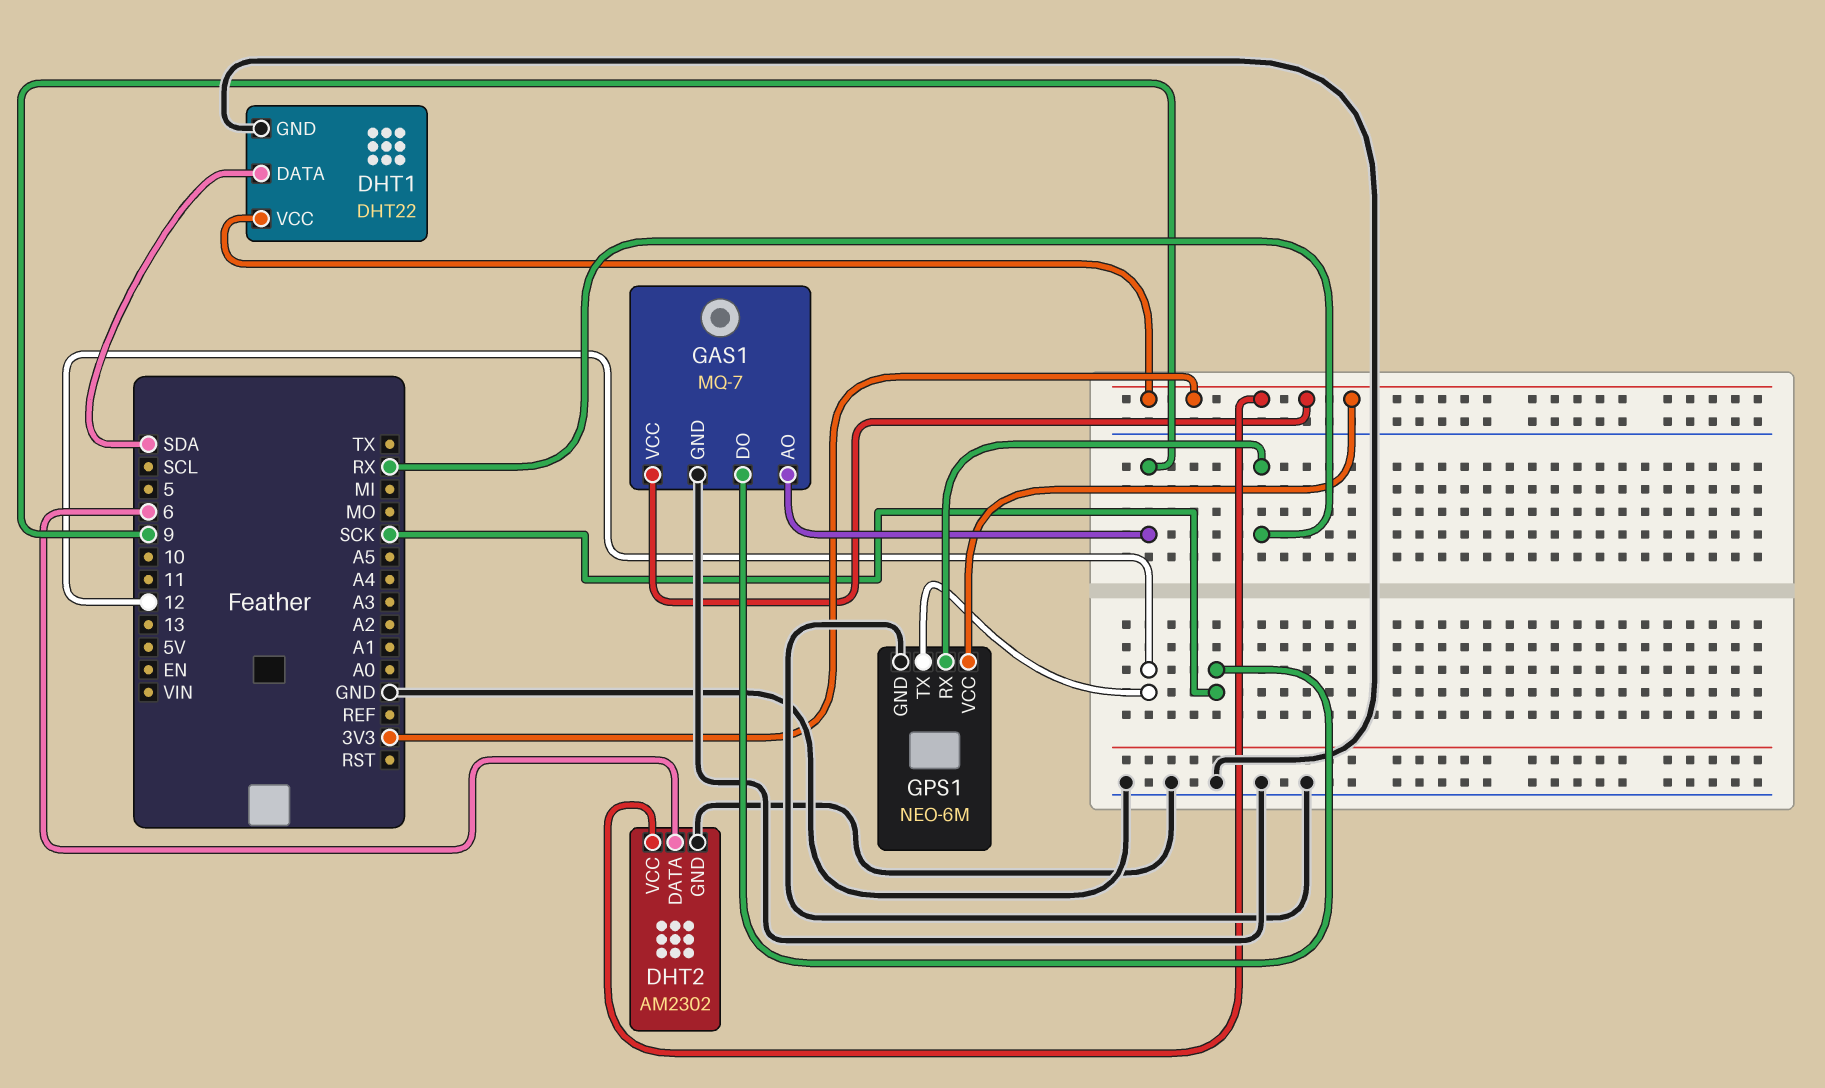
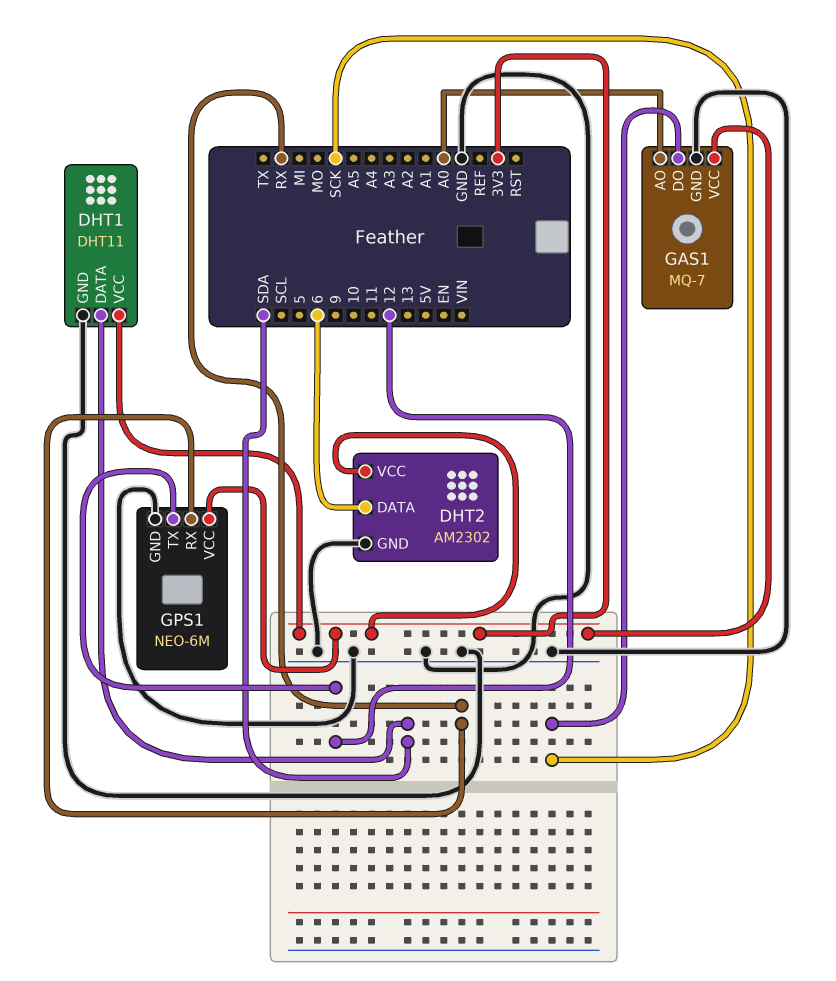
DHT1: DHT22 -> DHT11
GAS1 pin AO: 9 -> A0

